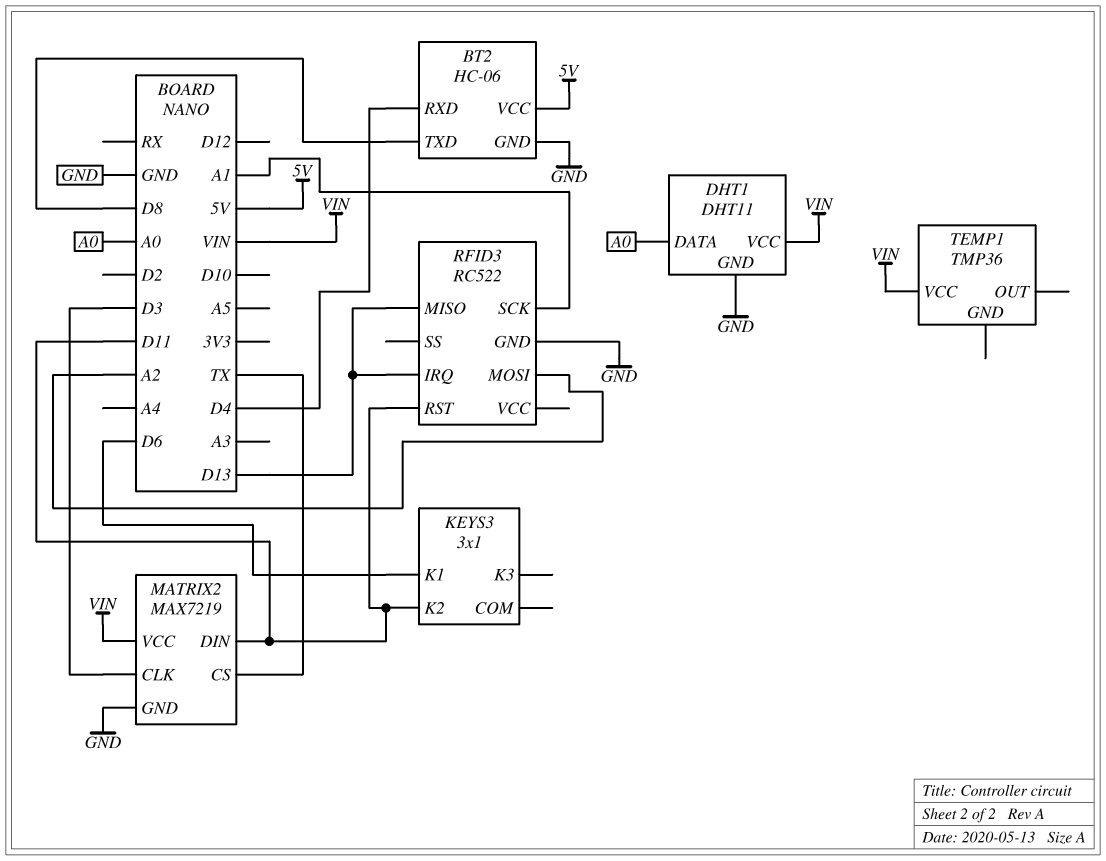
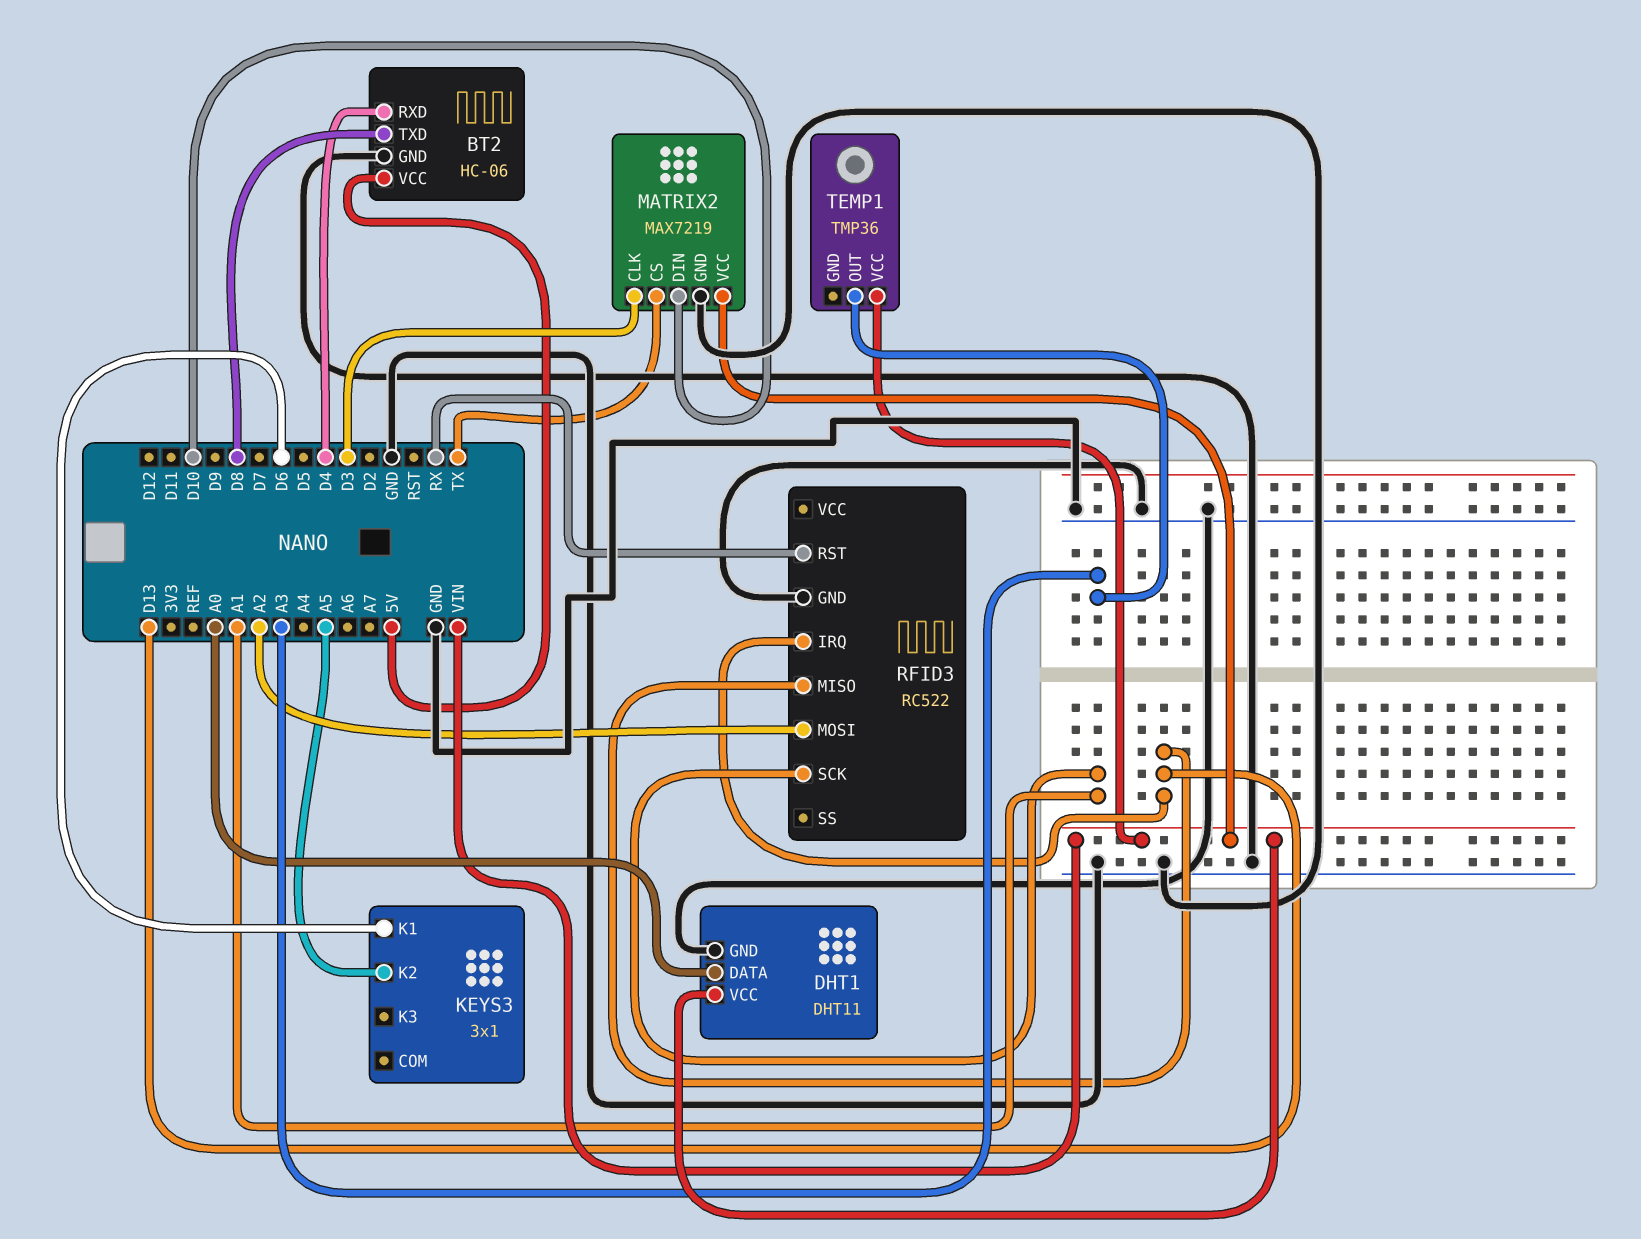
KEYS3 pin K2: D11 -> A5
MATRIX2 pin DIN: D11 -> D10
RFID3 pin RST: D11 -> RX
TEMP1 pin OUT: none -> A3

